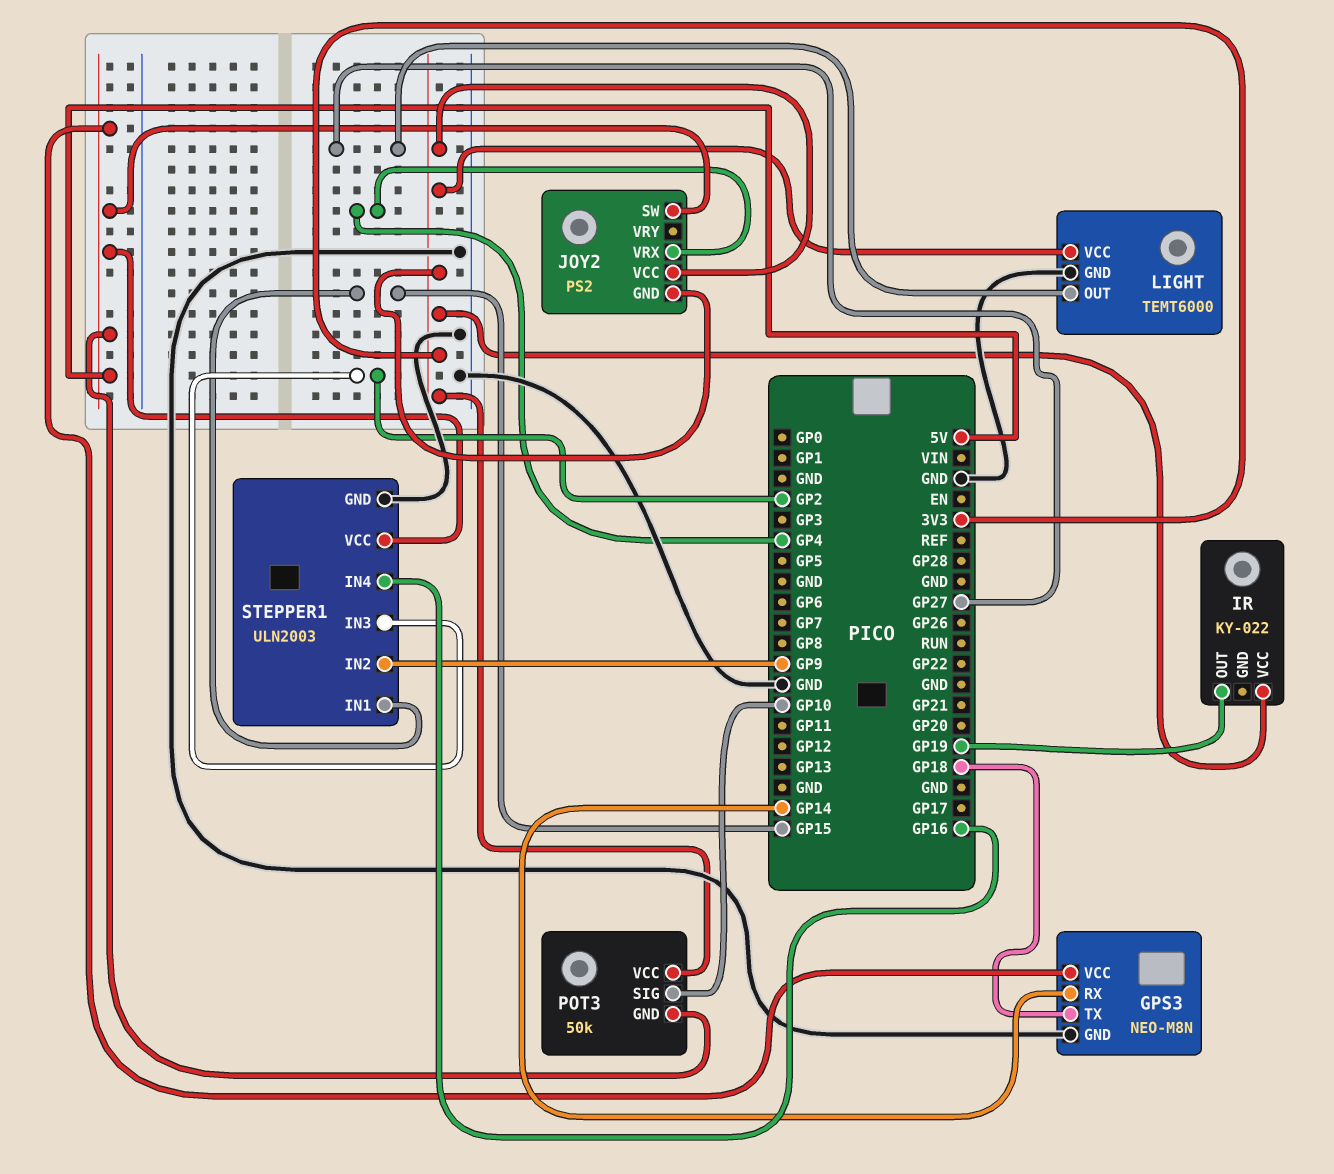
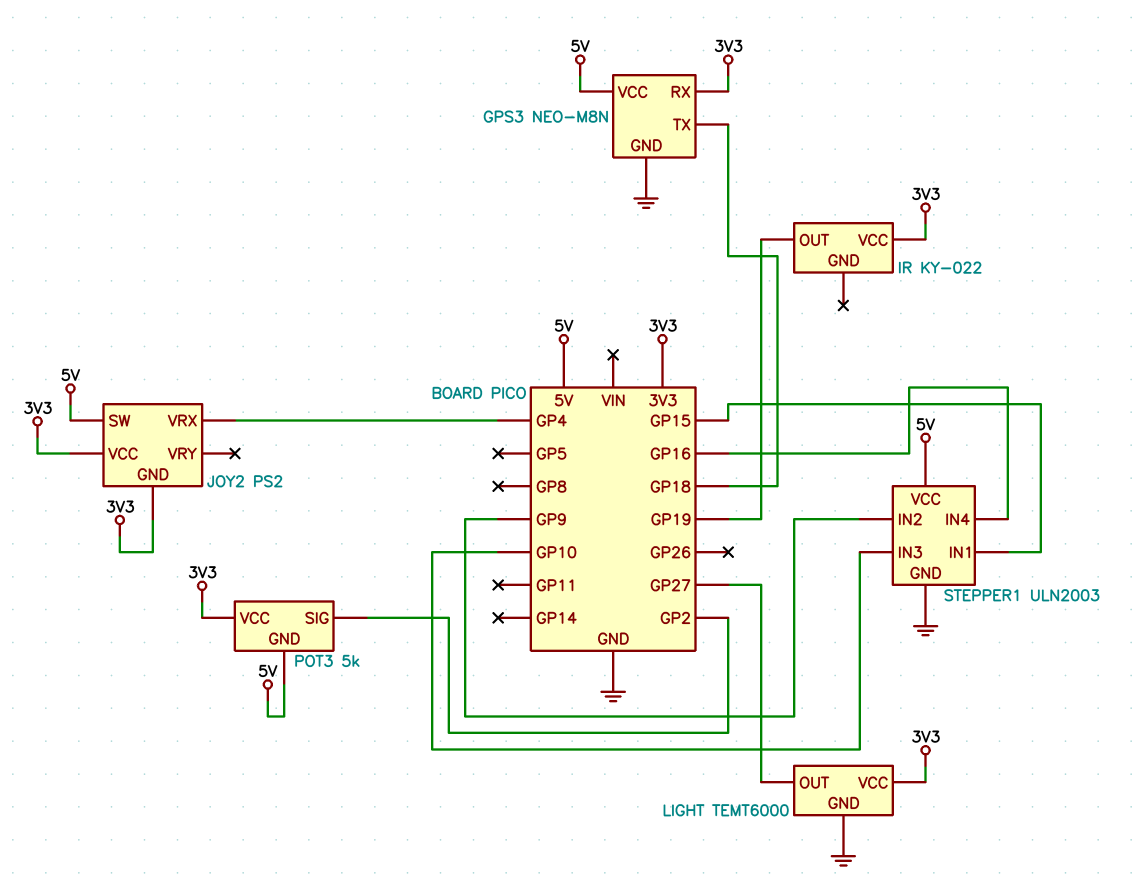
GPS3 pin RX: GP14 -> 3V3
POT3: 50k -> 5k
POT3 pin SIG: GP10 -> GP2
STEPPER1 pin IN3: GP2 -> GP10

